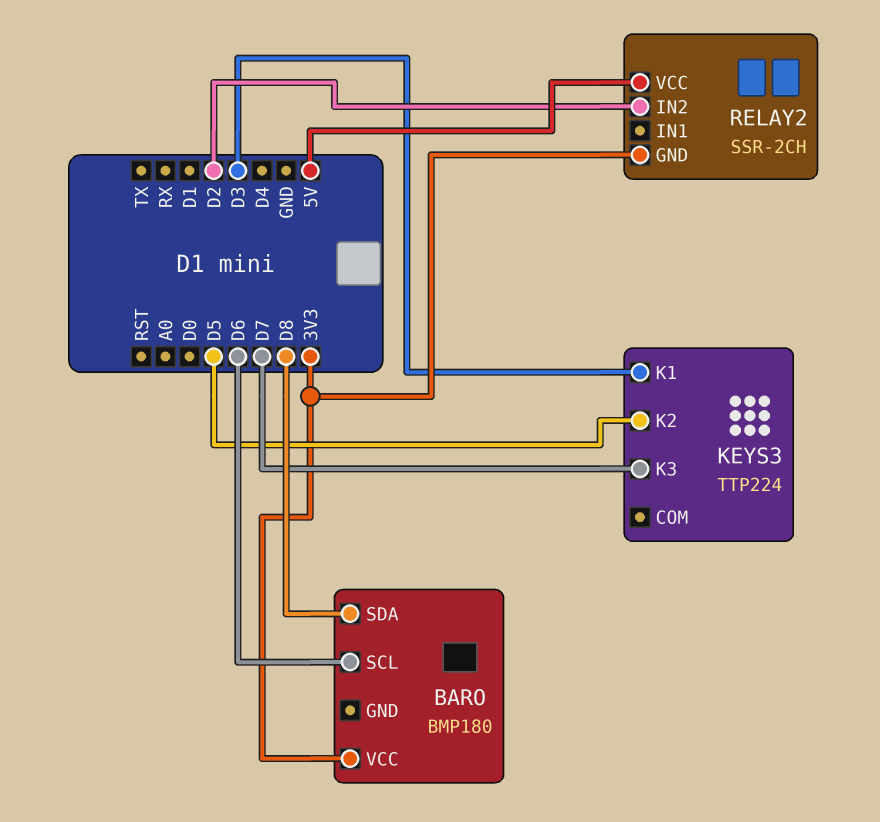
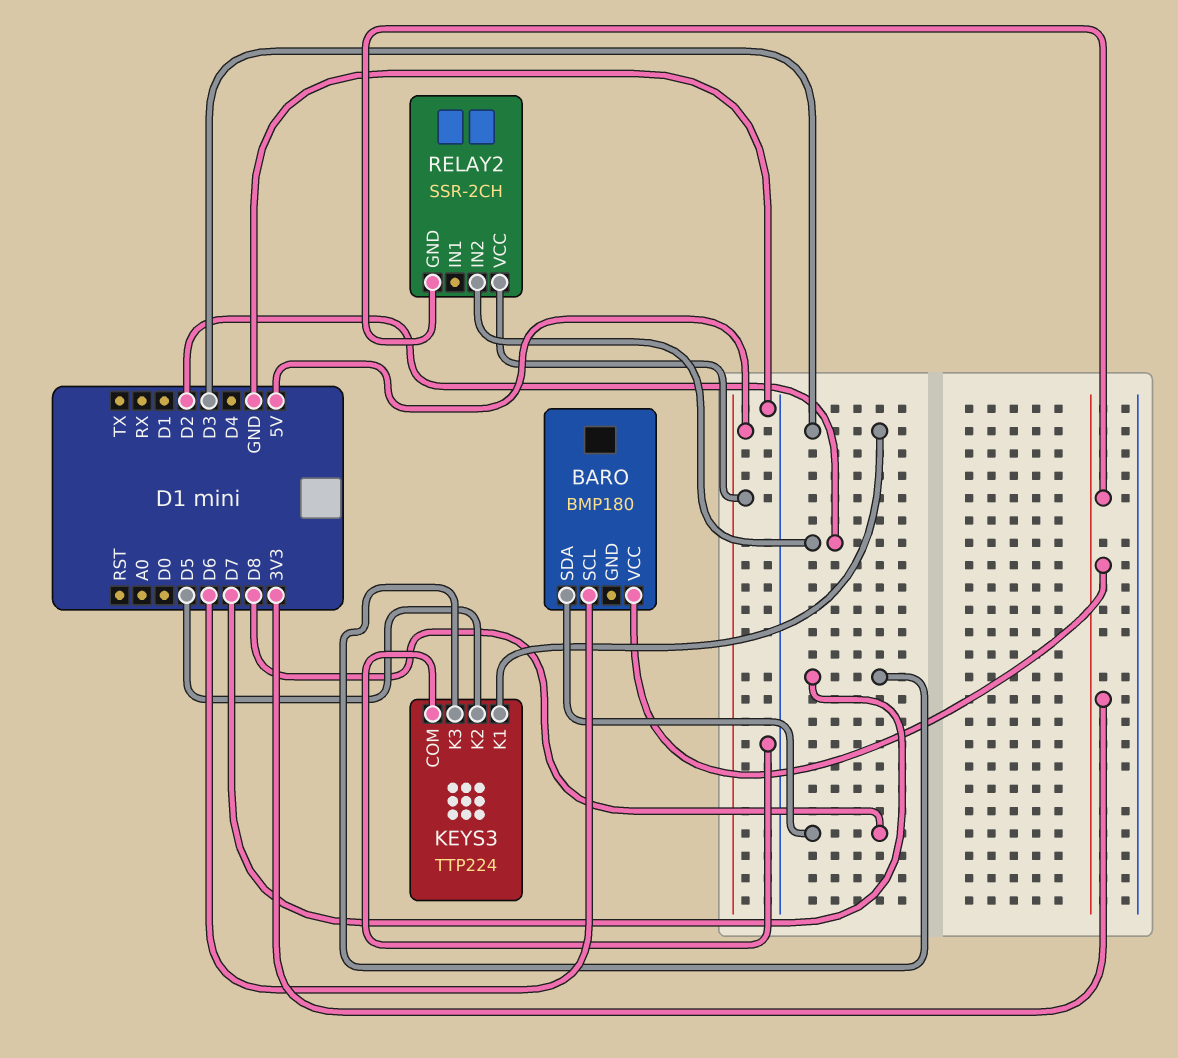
KEYS3 pin COM: none -> GND

